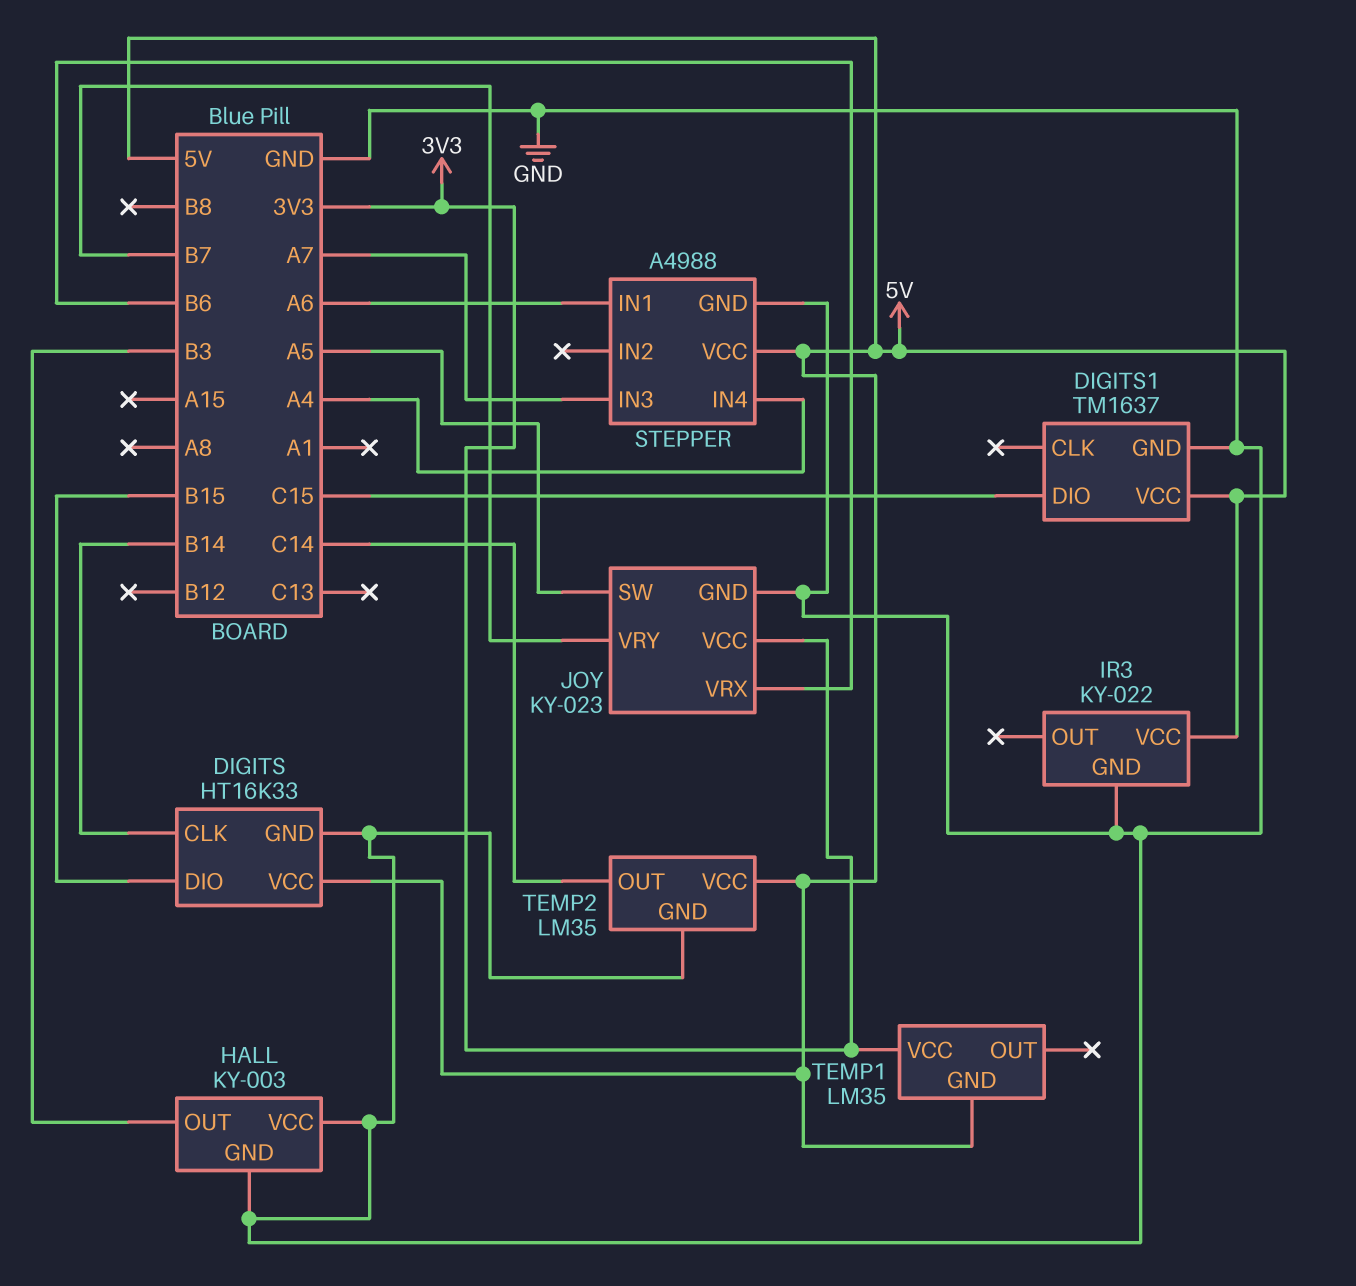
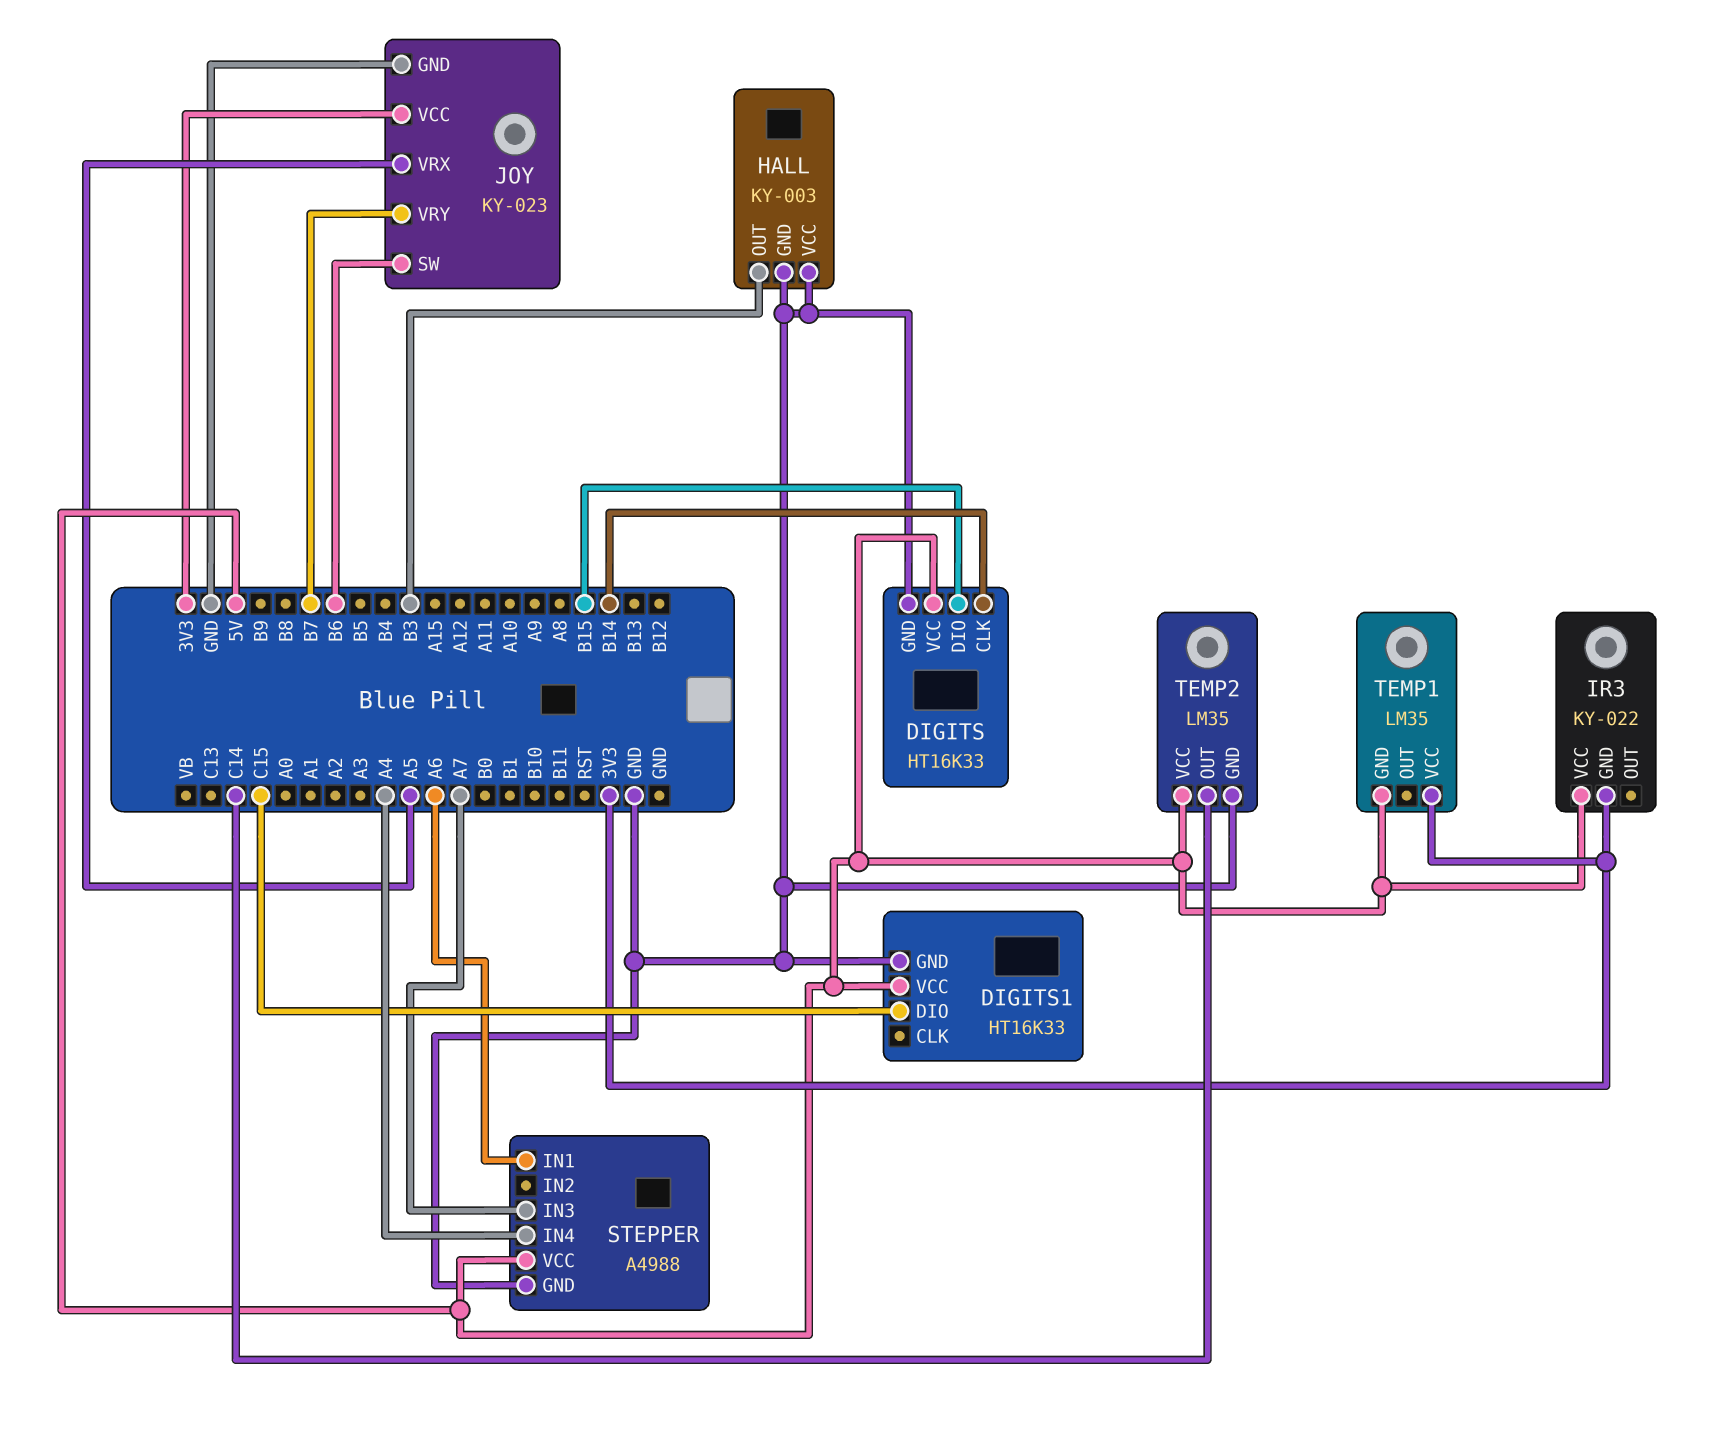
DIGITS1: TM1637 -> HT16K33
IR3 pin GND: GND -> 3V3
JOY pin SW: A5 -> B6
JOY pin VRX: B6 -> A5

